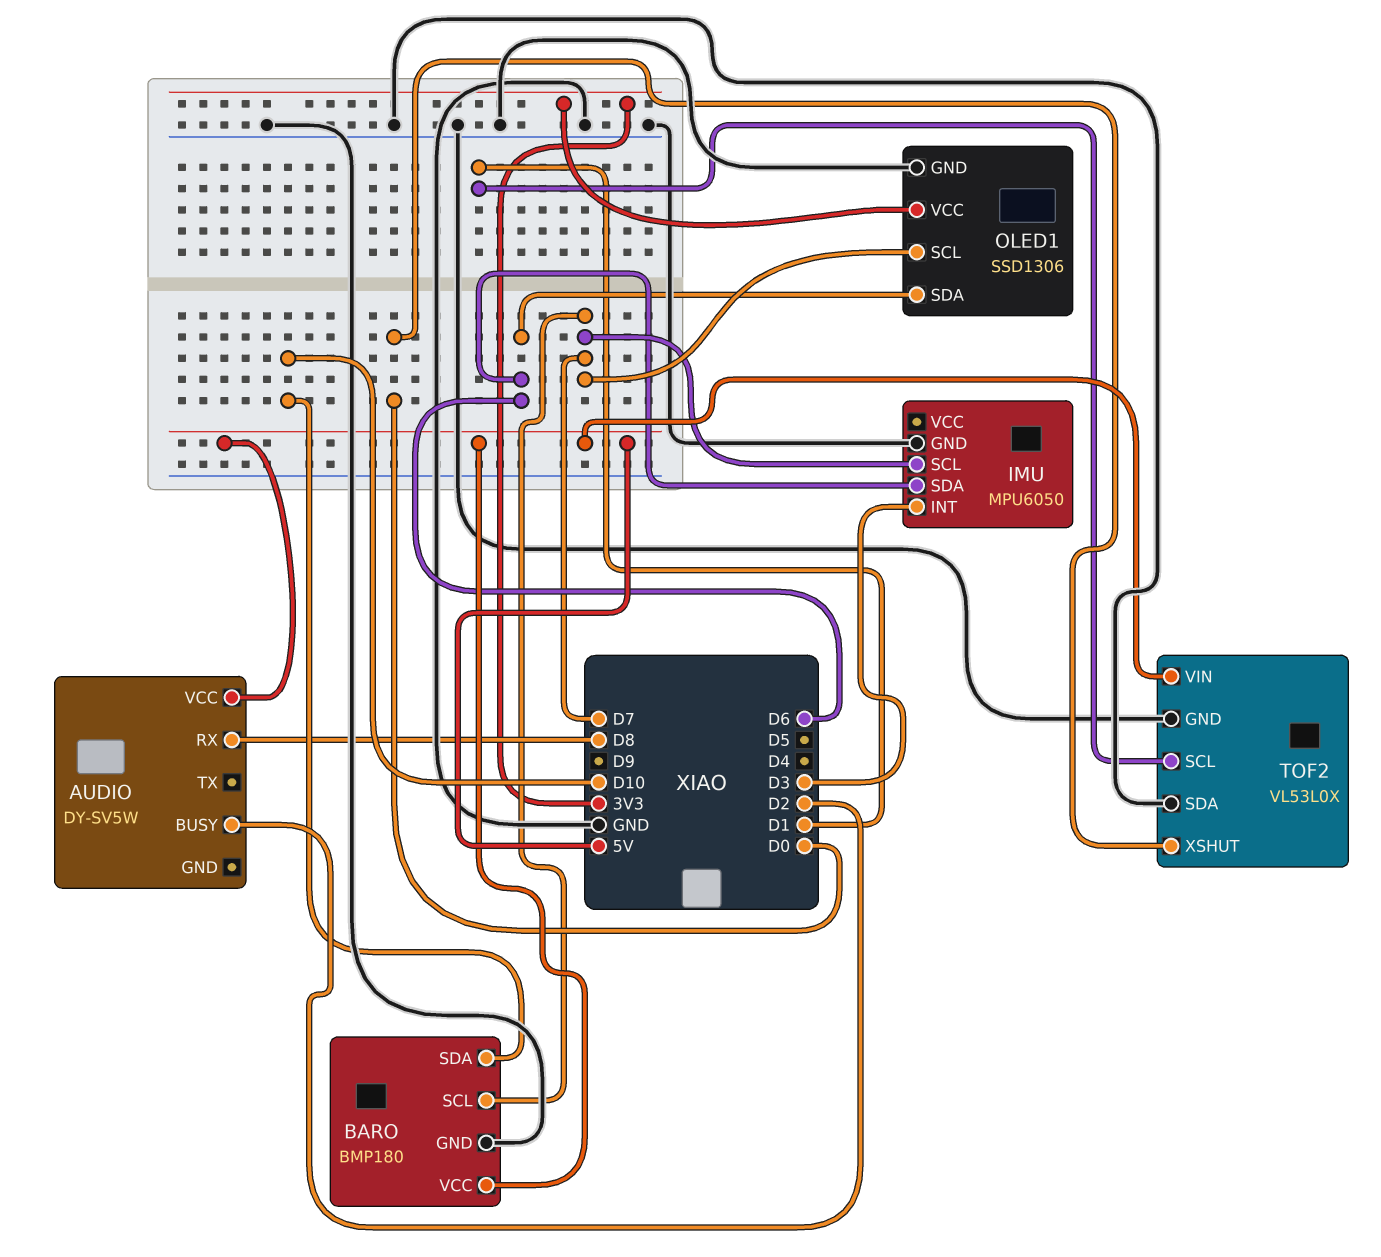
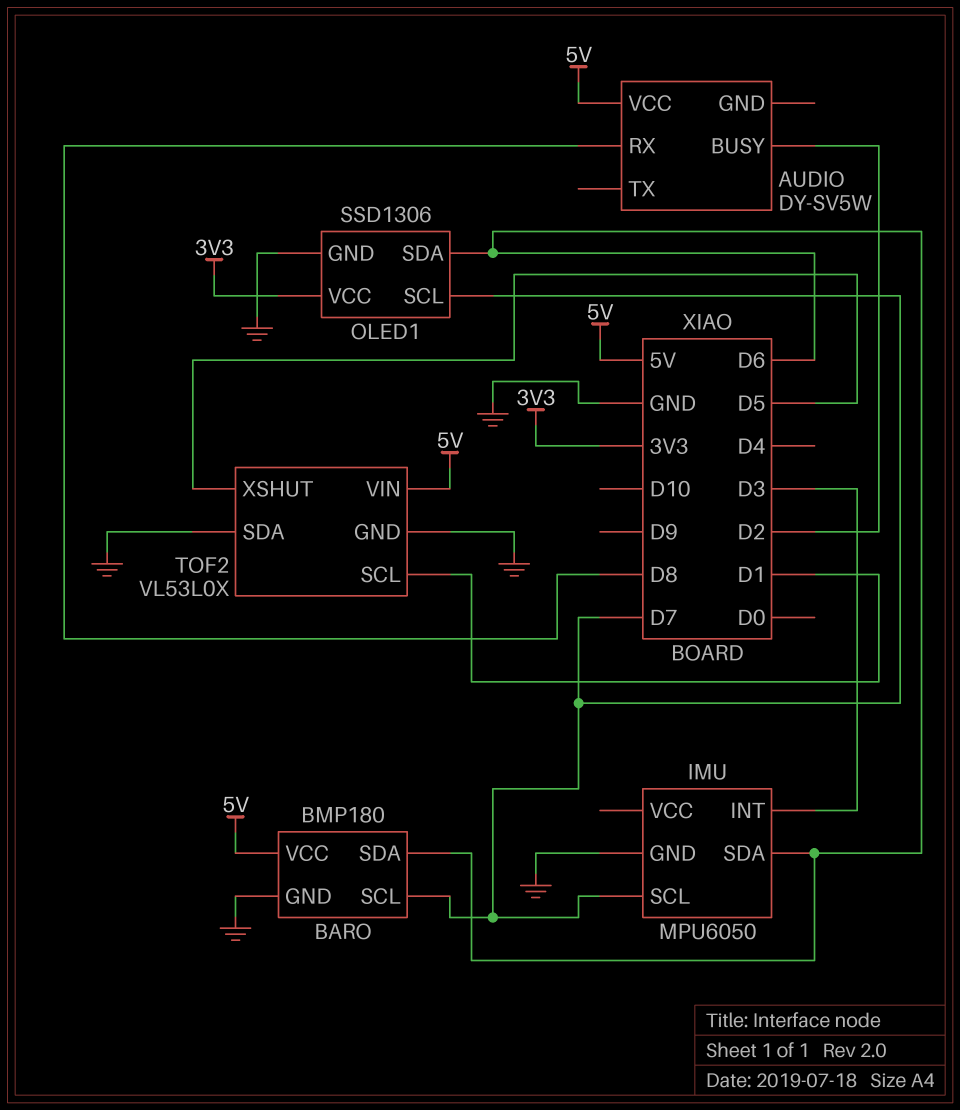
BARO pin SDA: D10 -> D6
TOF2 pin XSHUT: D0 -> D5

